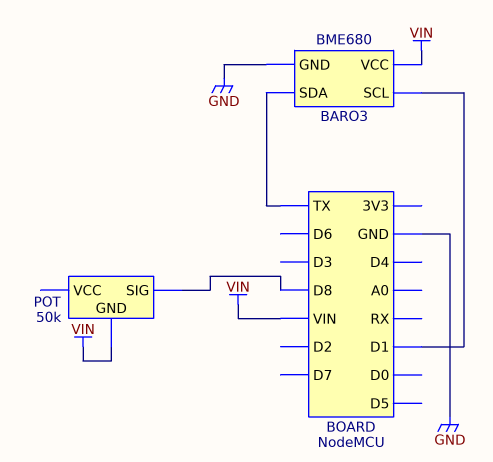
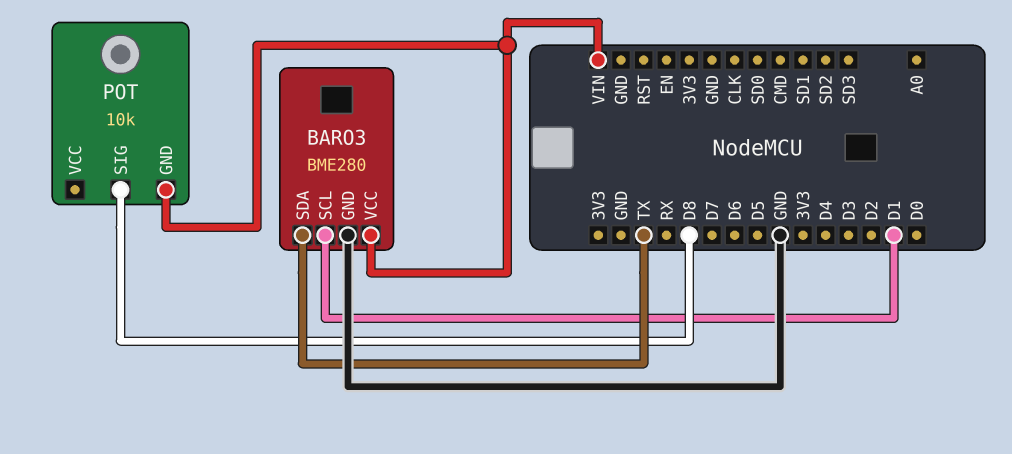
BARO3: BME680 -> BME280
POT: 50k -> 10k

